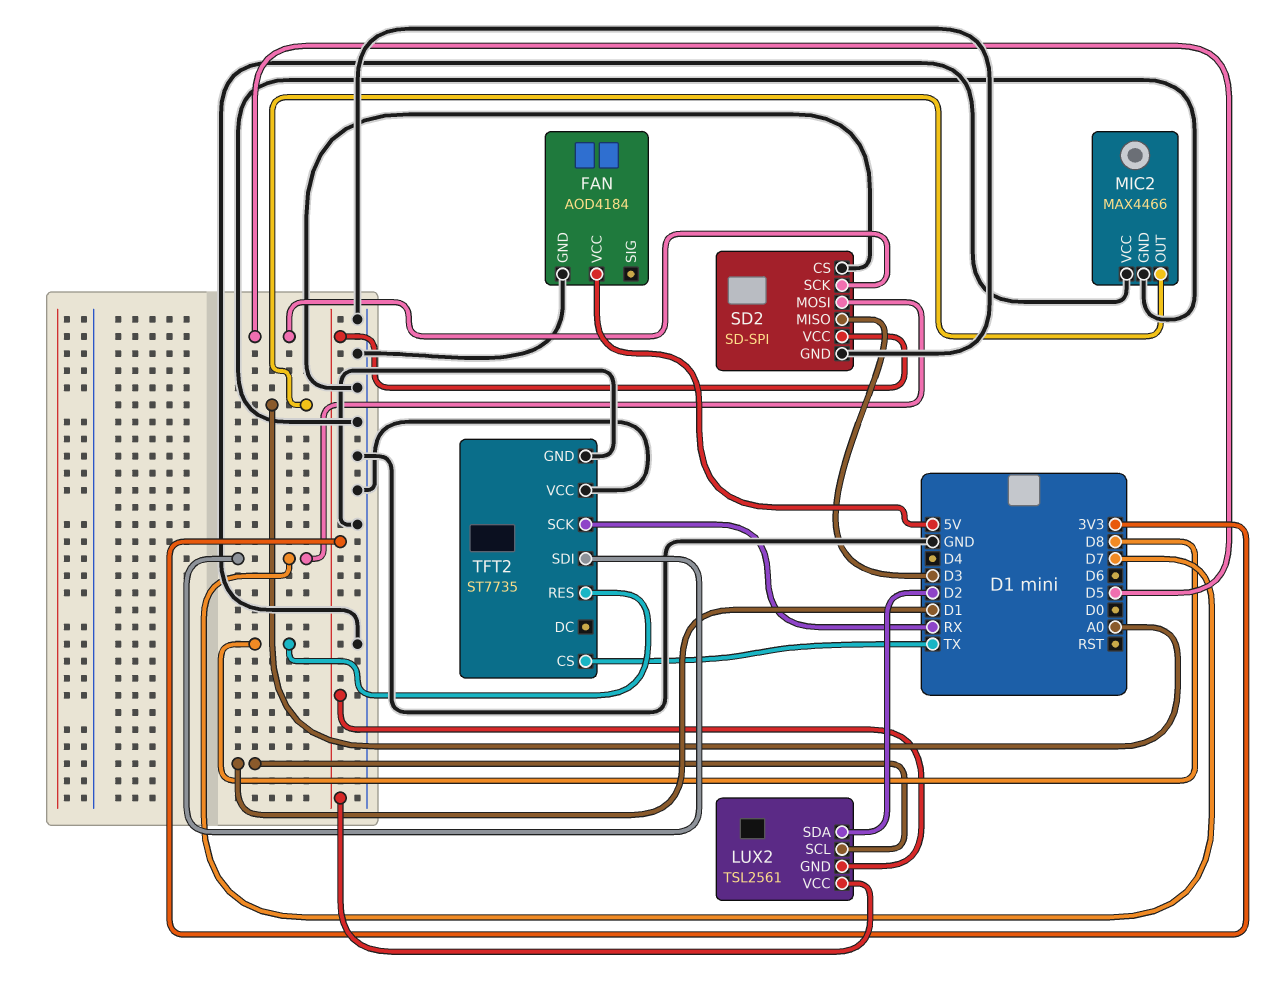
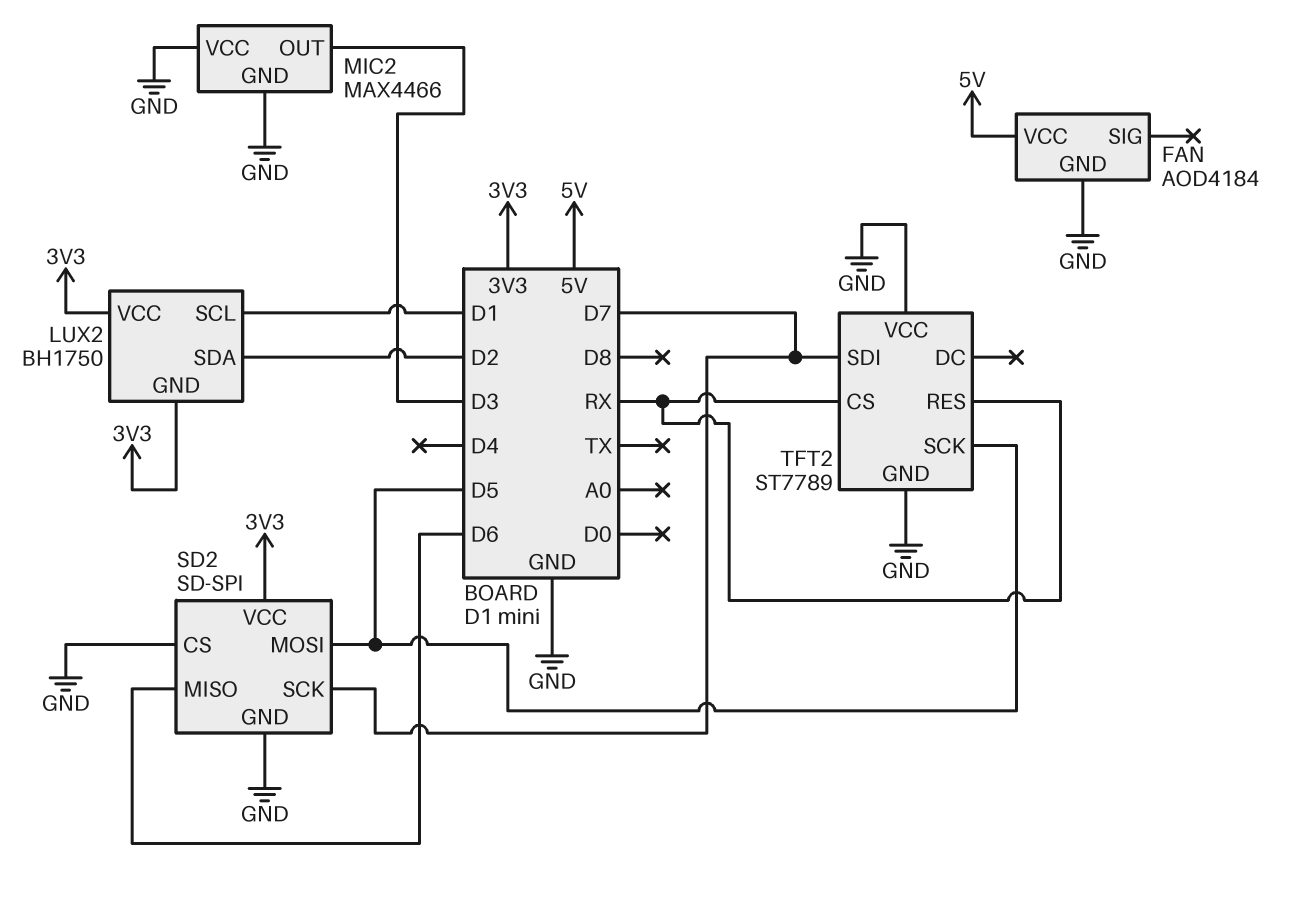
LUX2: TSL2561 -> BH1750
MIC2 pin OUT: A0 -> D3
SD2 pin MISO: D3 -> D6
SD2 pin MOSI: D7 -> D5
SD2 pin SCK: D5 -> D7
TFT2: ST7735 -> ST7789
TFT2 pin CS: TX -> RX
TFT2 pin RES: D8 -> RX
TFT2 pin SCK: RX -> D5

